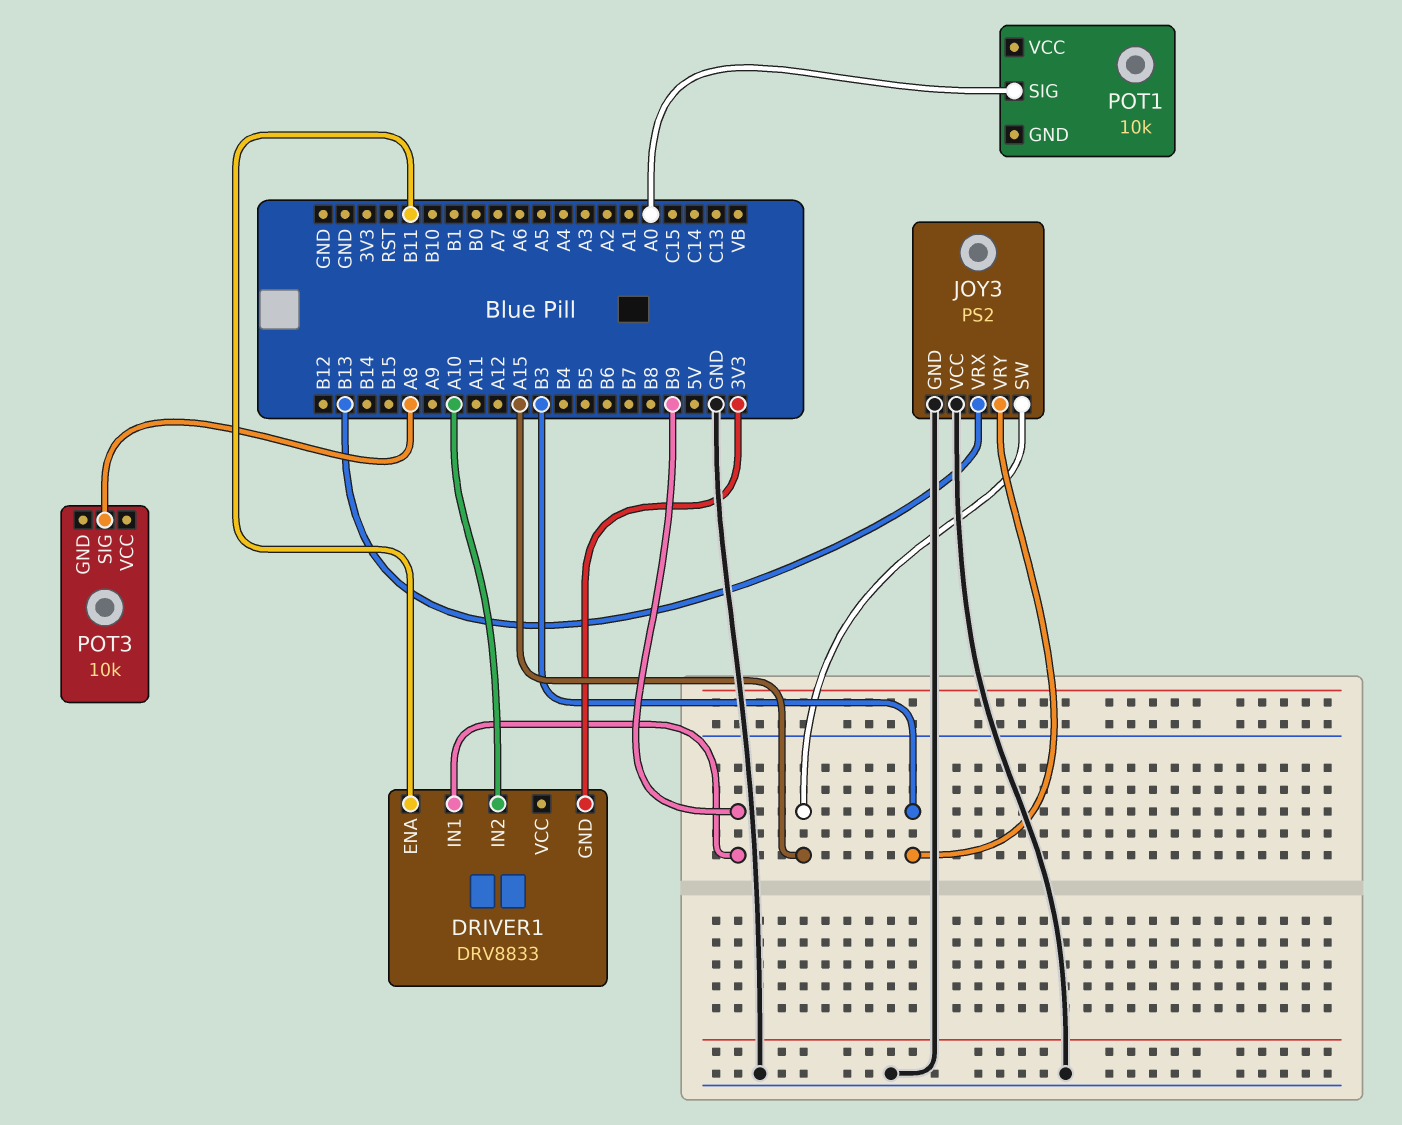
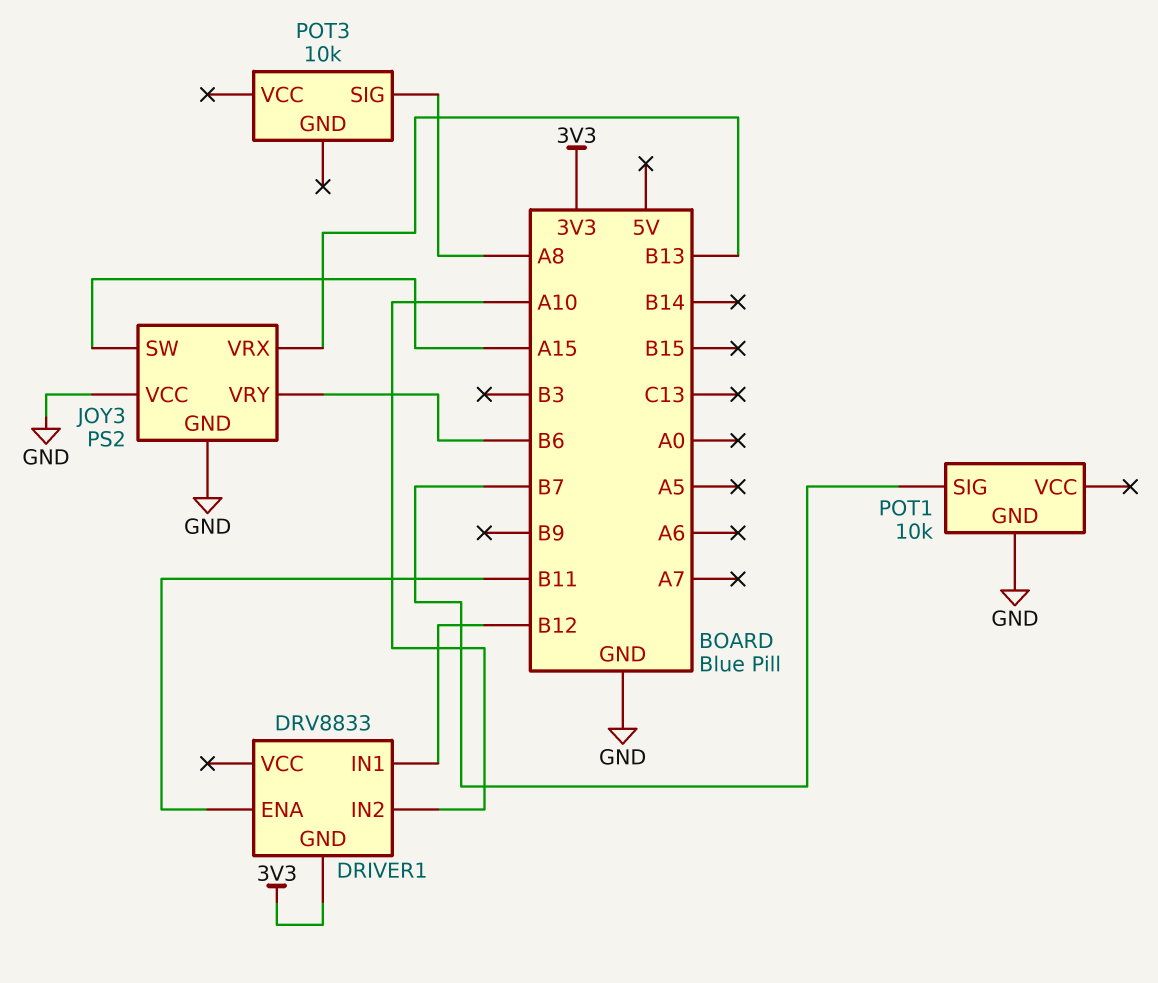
DRIVER1 pin IN1: B9 -> B12
JOY3 pin VRY: B3 -> B6
POT1 pin GND: none -> GND
POT1 pin SIG: A0 -> B7

